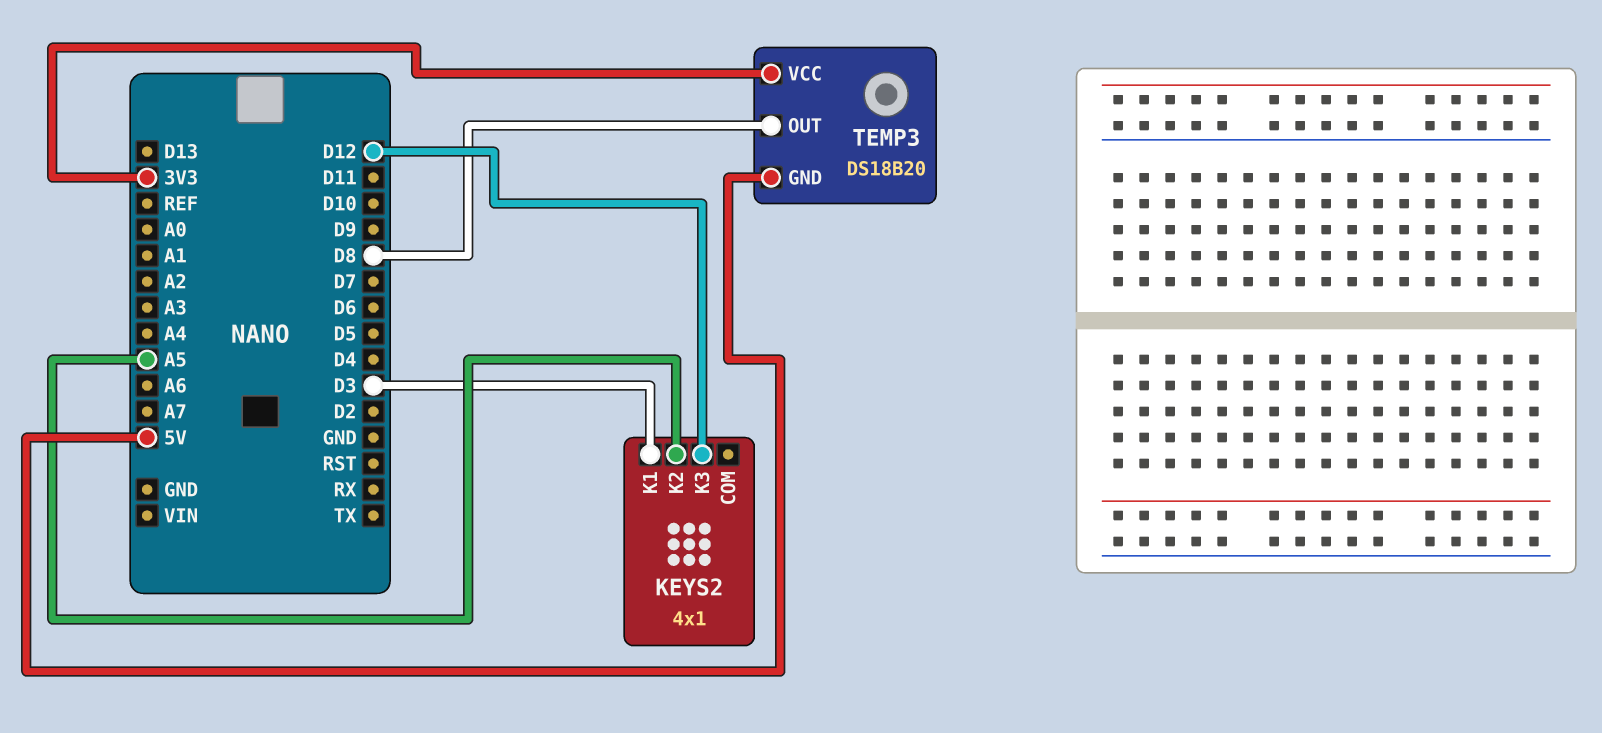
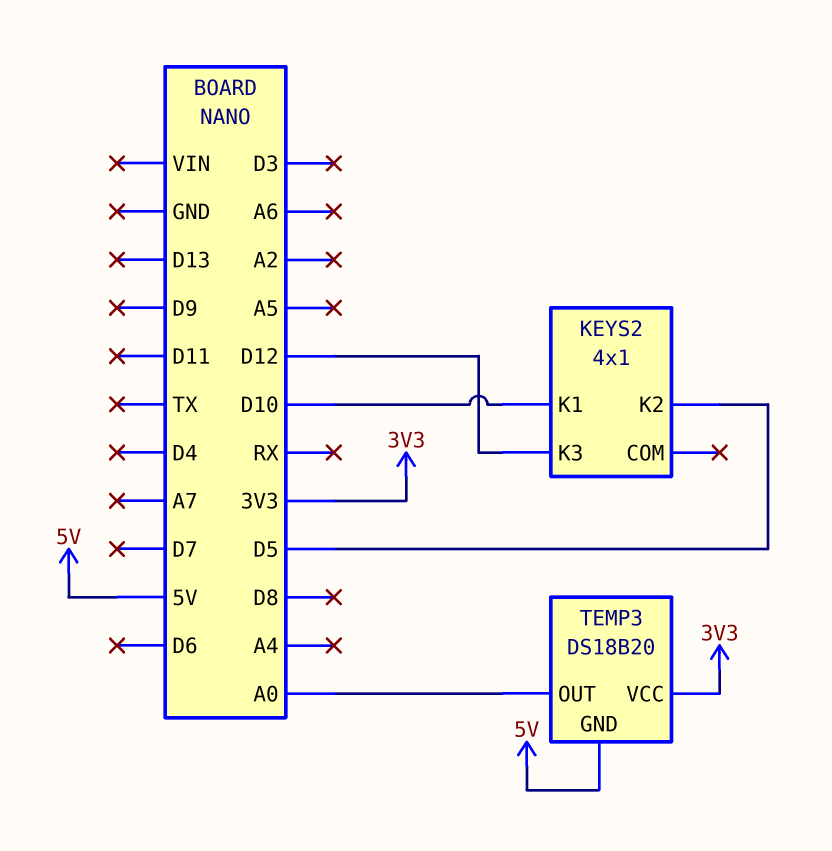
KEYS2 pin K1: D3 -> D10
KEYS2 pin K2: A5 -> D5
TEMP3 pin OUT: D8 -> A0

